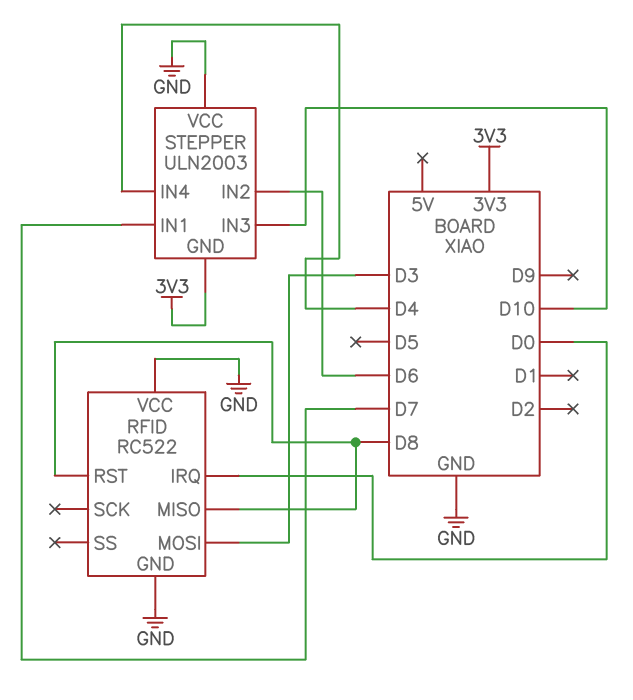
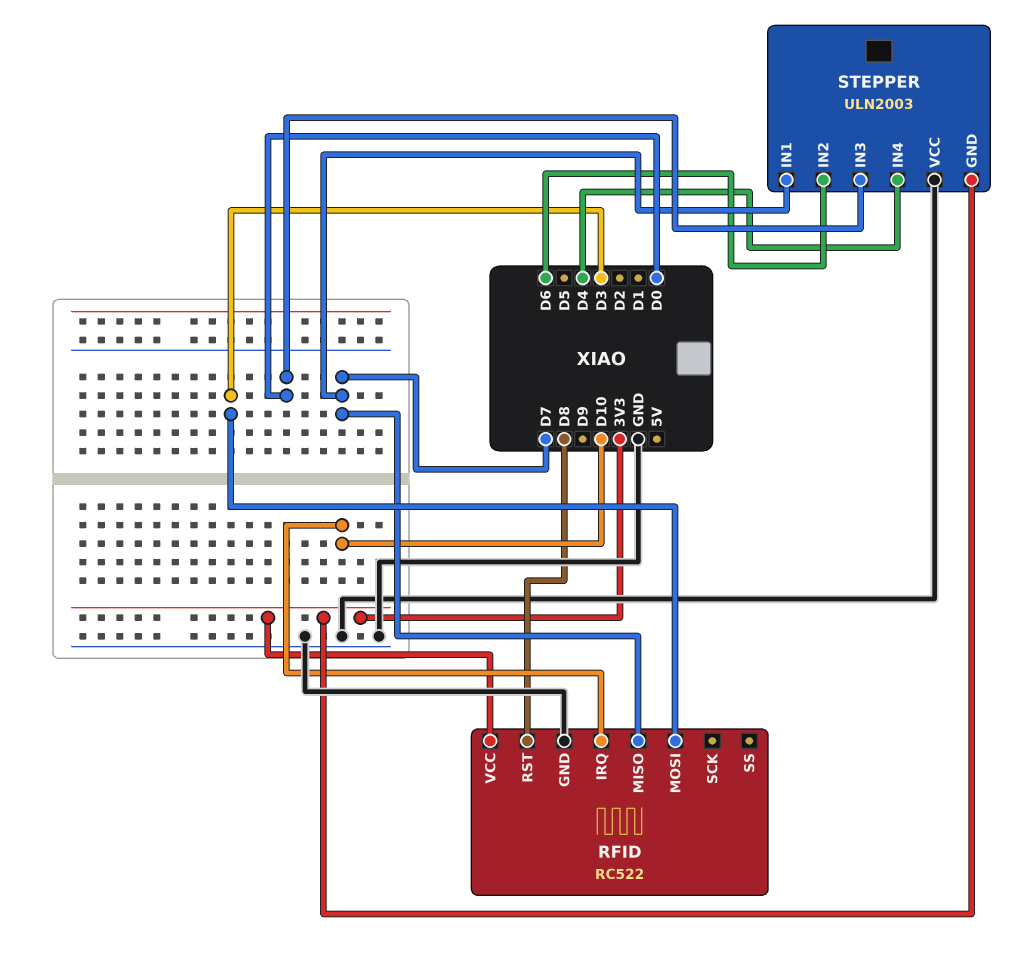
RFID pin IRQ: D0 -> D10
RFID pin MISO: D8 -> D7
RFID pin VCC: GND -> 3V3
STEPPER pin IN3: D10 -> D0

